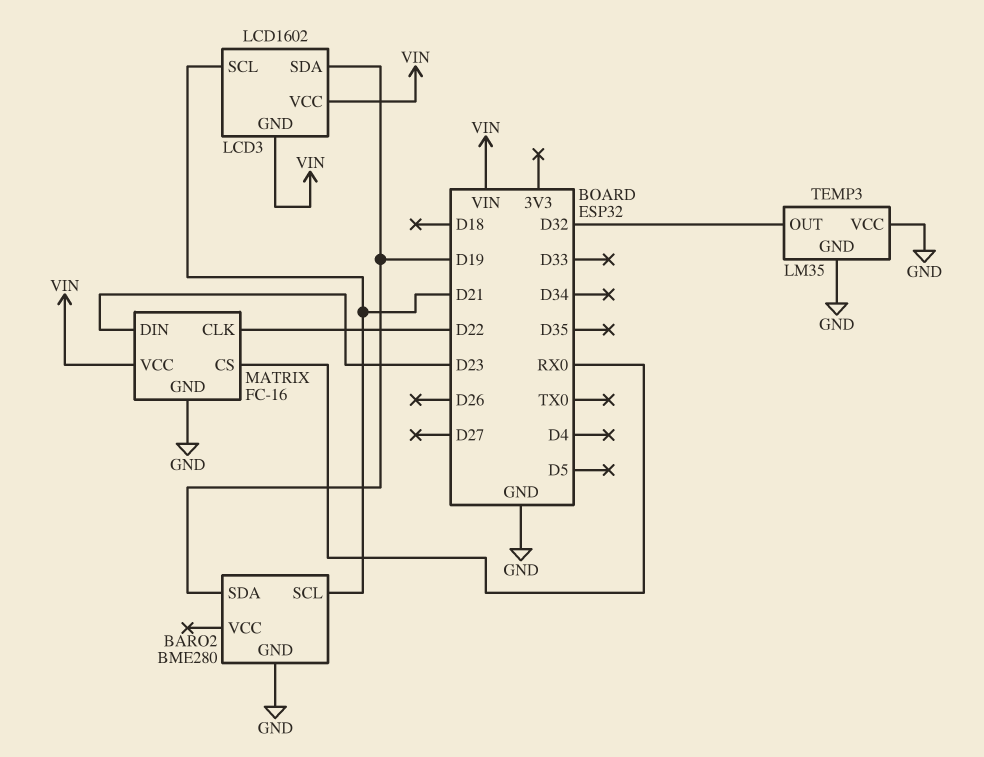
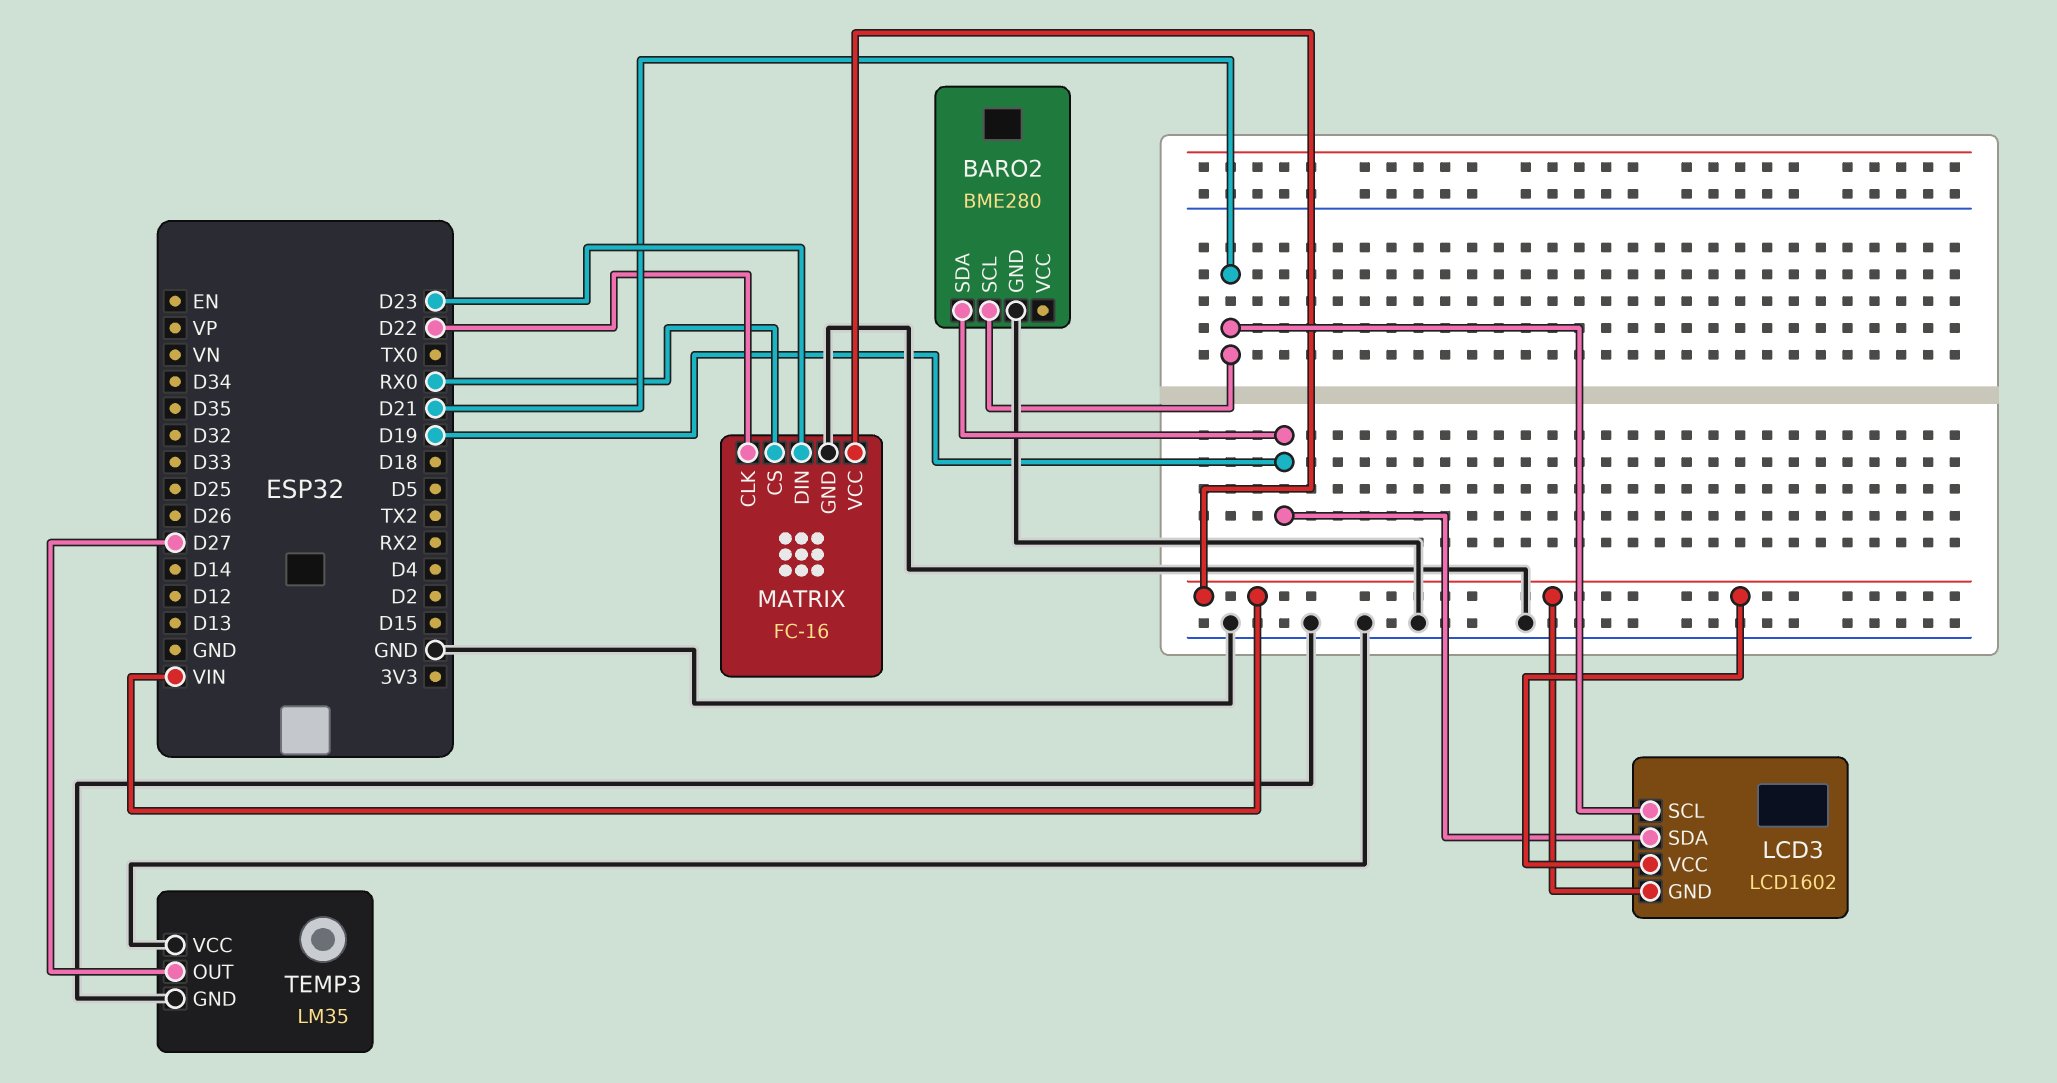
TEMP3 pin OUT: D32 -> D27

